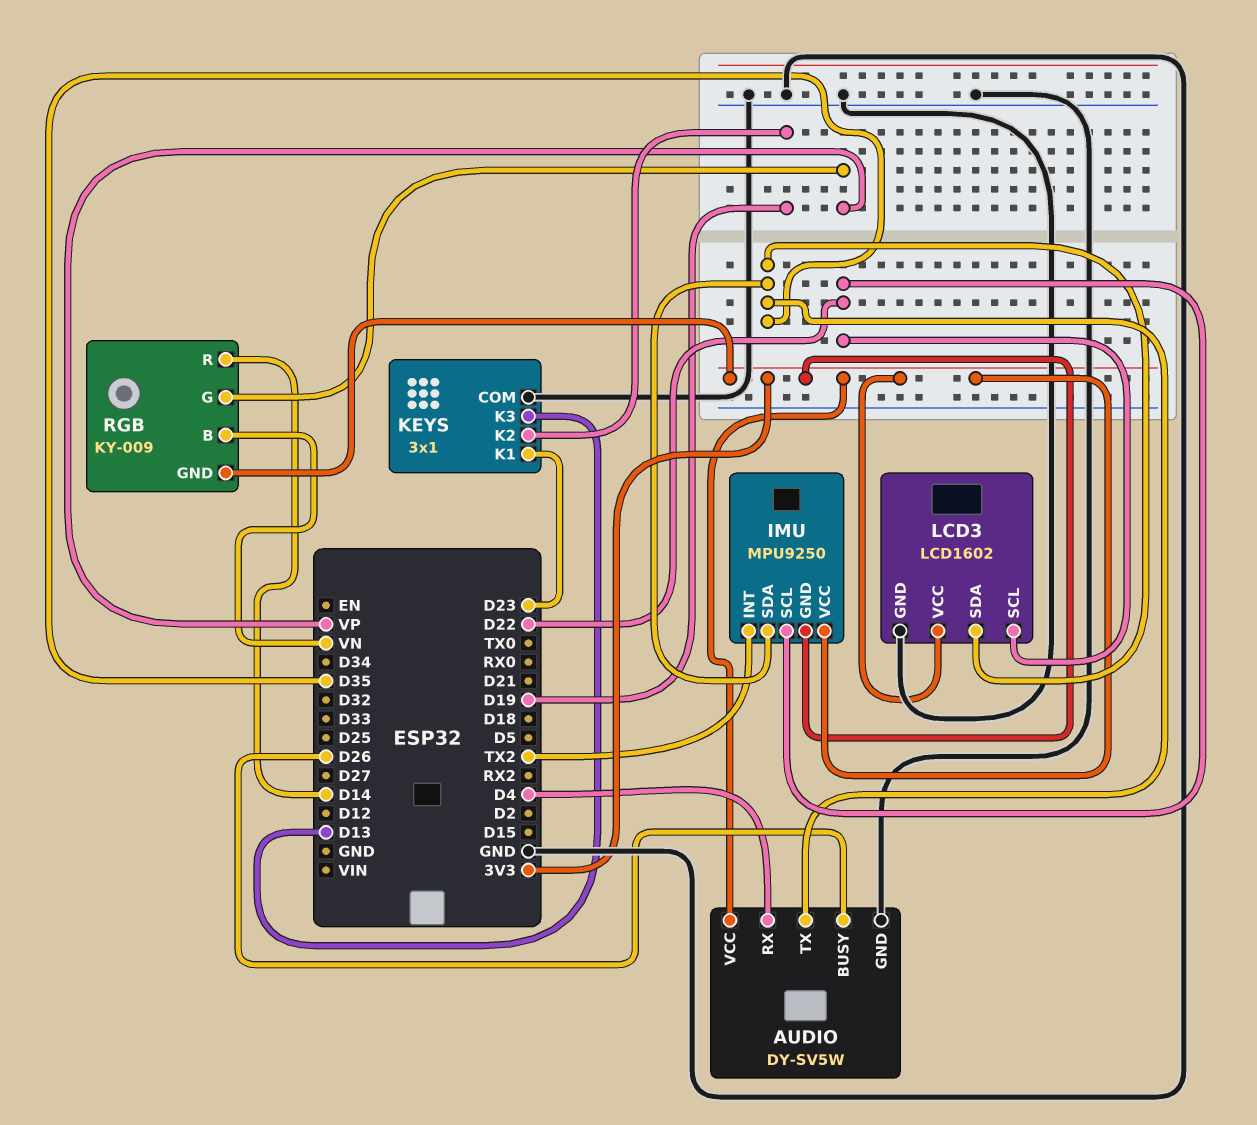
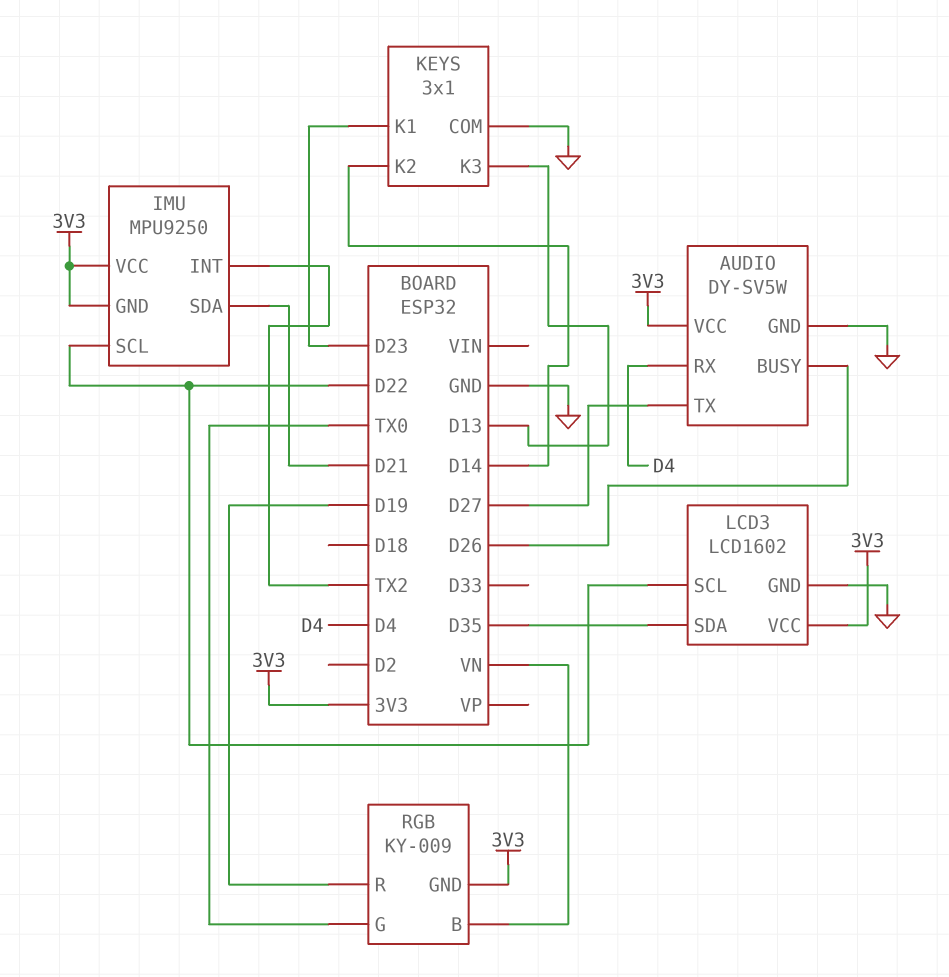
AUDIO pin TX: D35 -> D27
IMU pin SDA: D35 -> D21
KEYS pin K2: D19 -> D14
RGB pin G: VP -> TX0
RGB pin R: D14 -> D19

